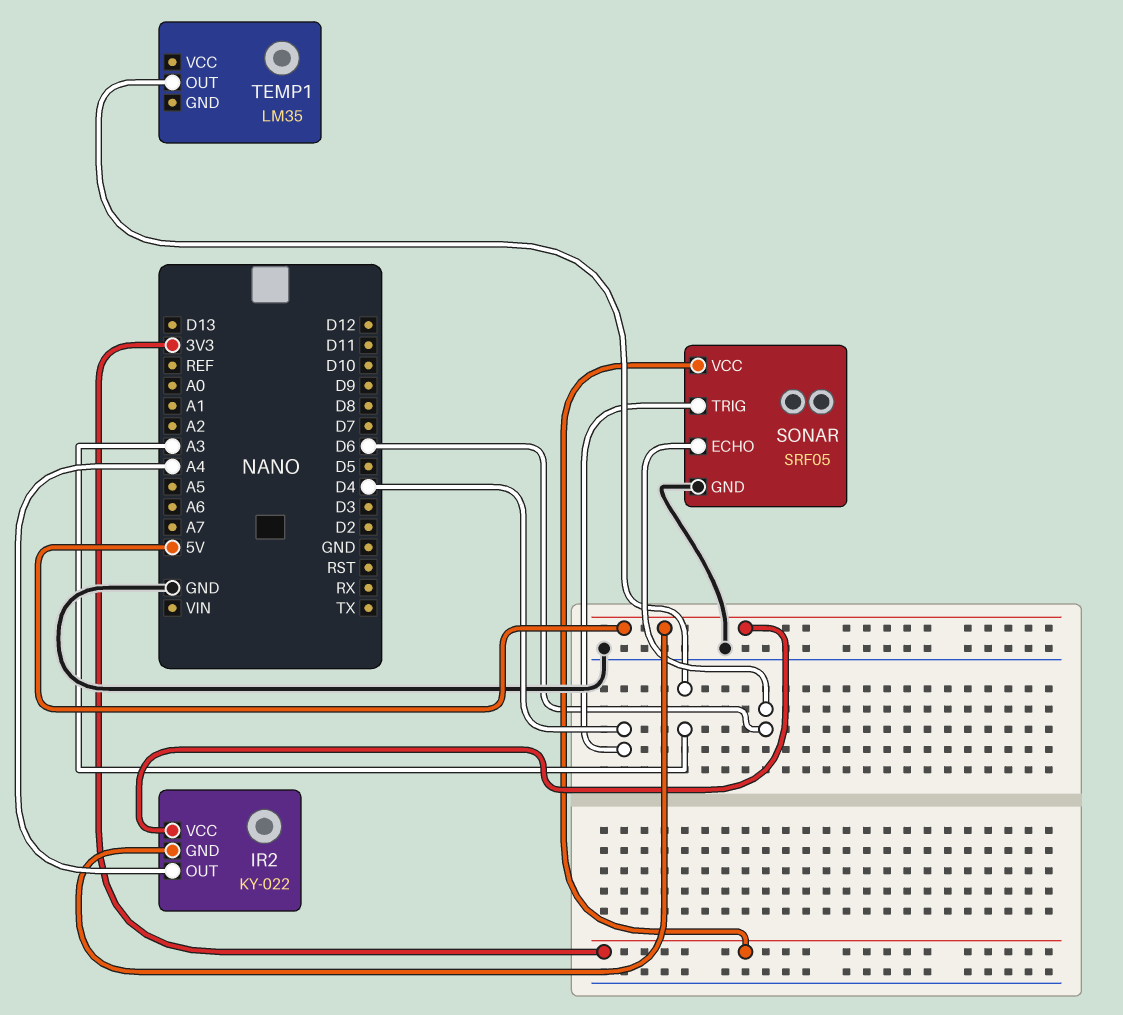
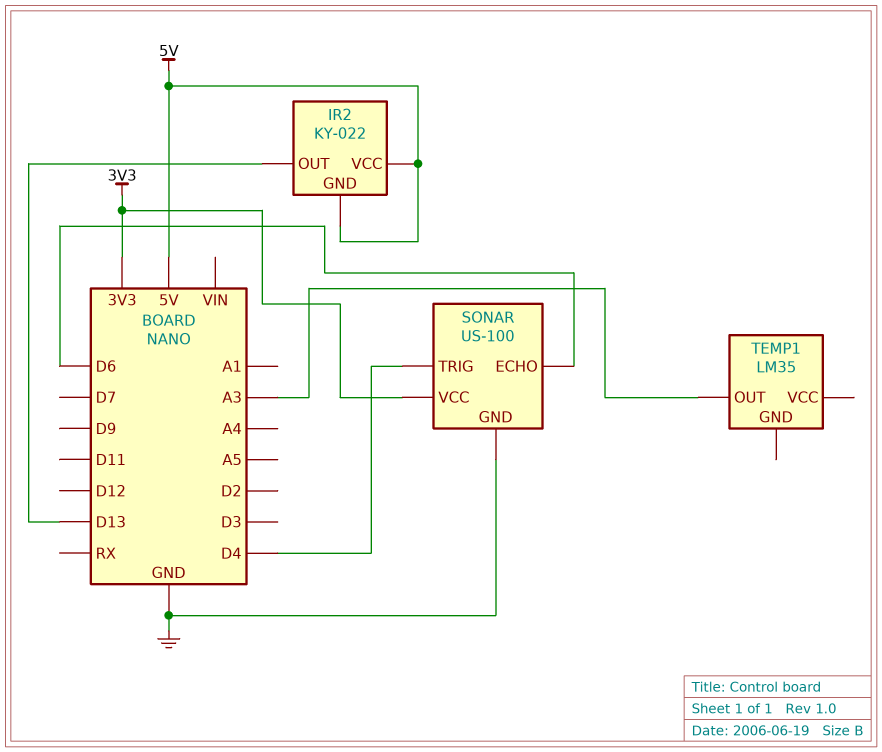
IR2 pin OUT: A4 -> D13
SONAR: SRF05 -> US-100

